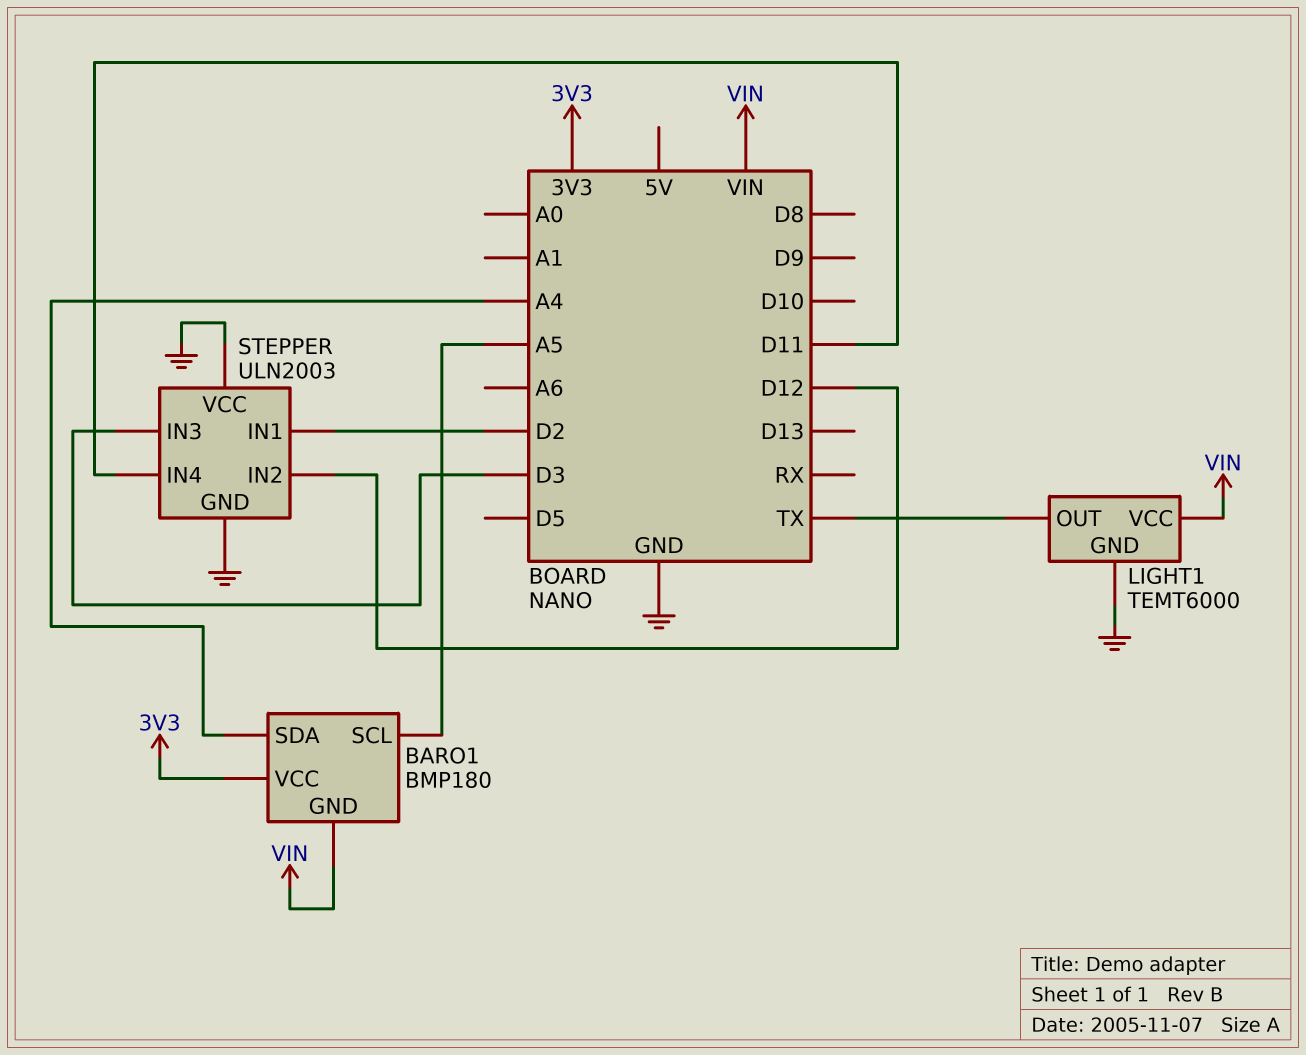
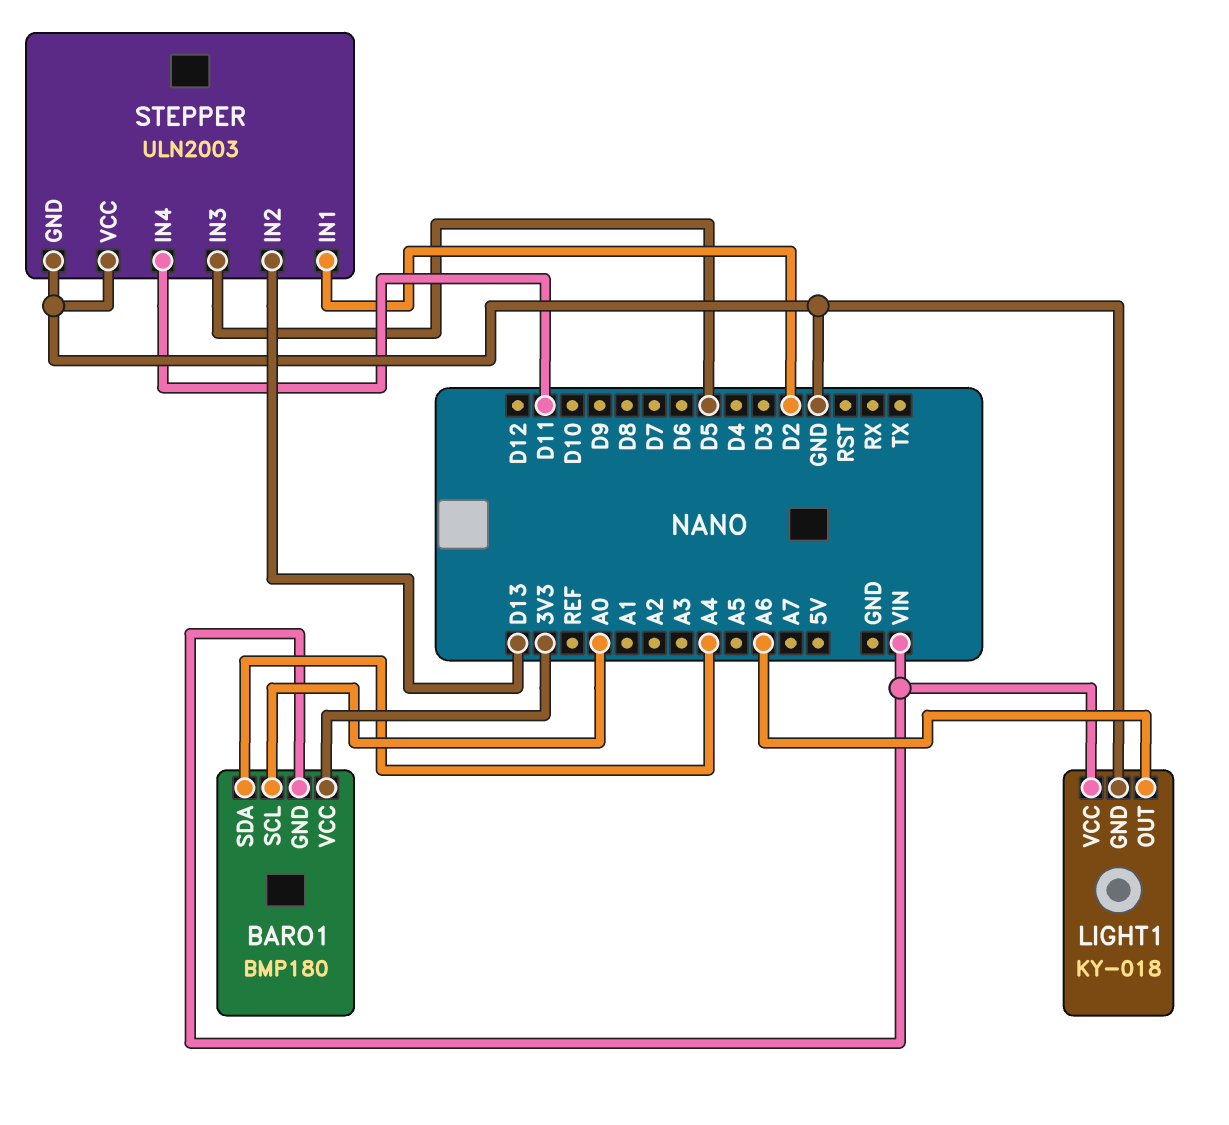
BARO1 pin SCL: A5 -> A0
LIGHT1: TEMT6000 -> KY-018
LIGHT1 pin OUT: TX -> A6
STEPPER pin IN2: D12 -> D13
STEPPER pin IN3: D3 -> D5

